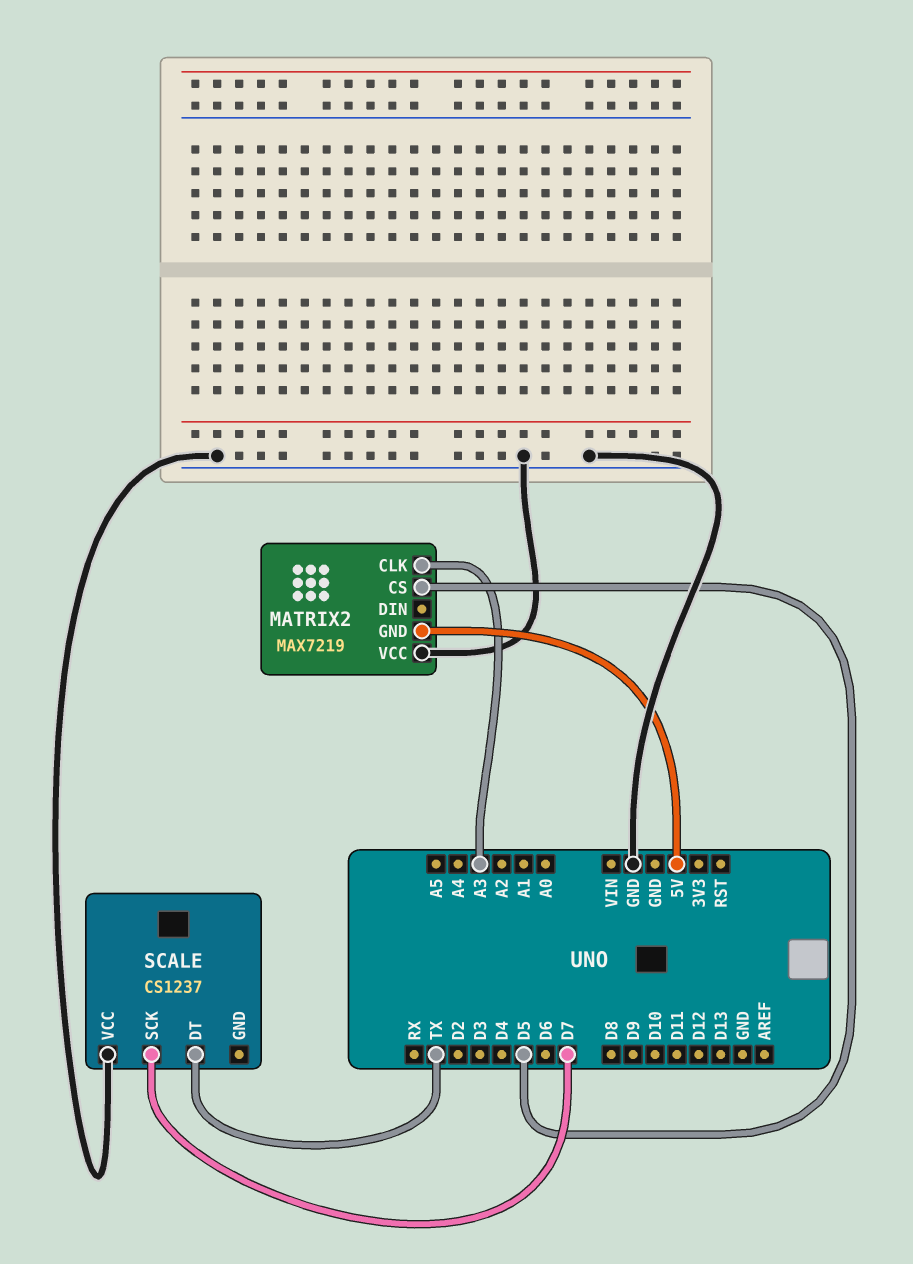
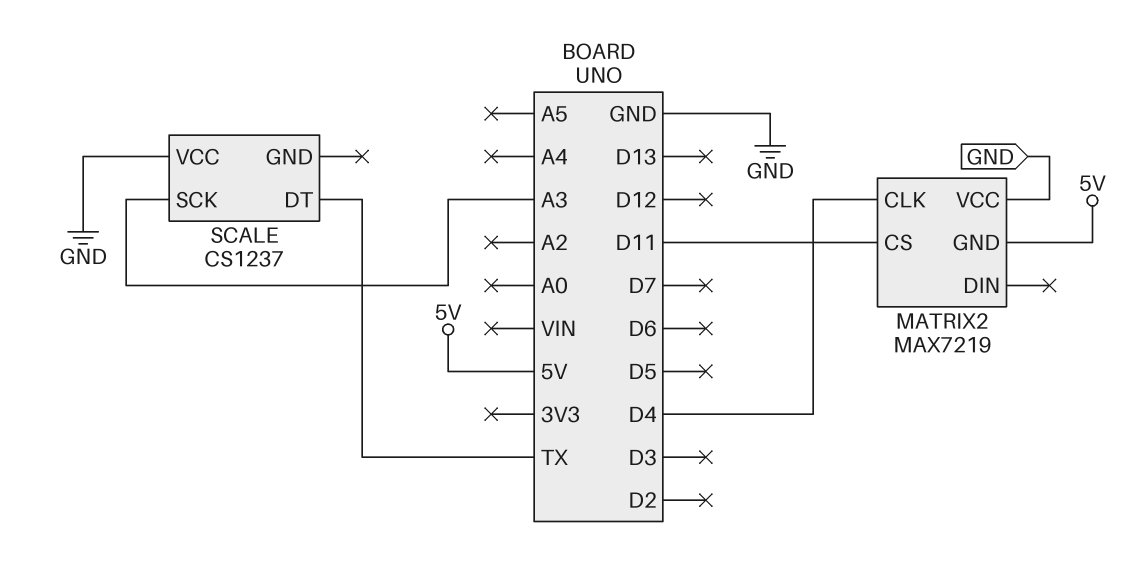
MATRIX2 pin CLK: A3 -> D4
MATRIX2 pin CS: D5 -> D11
SCALE pin SCK: D7 -> A3

